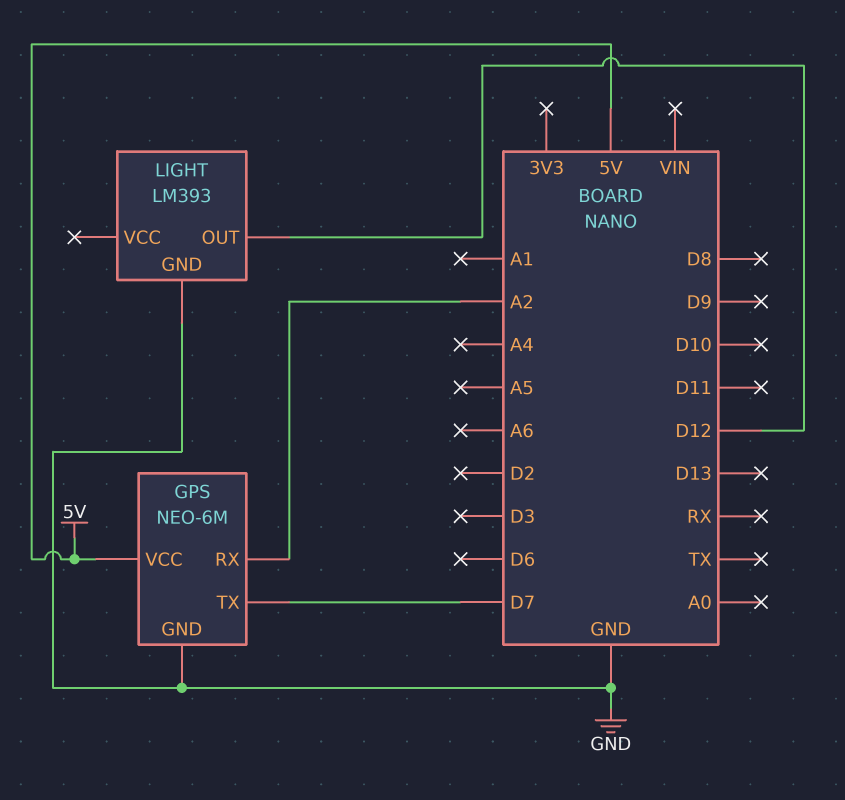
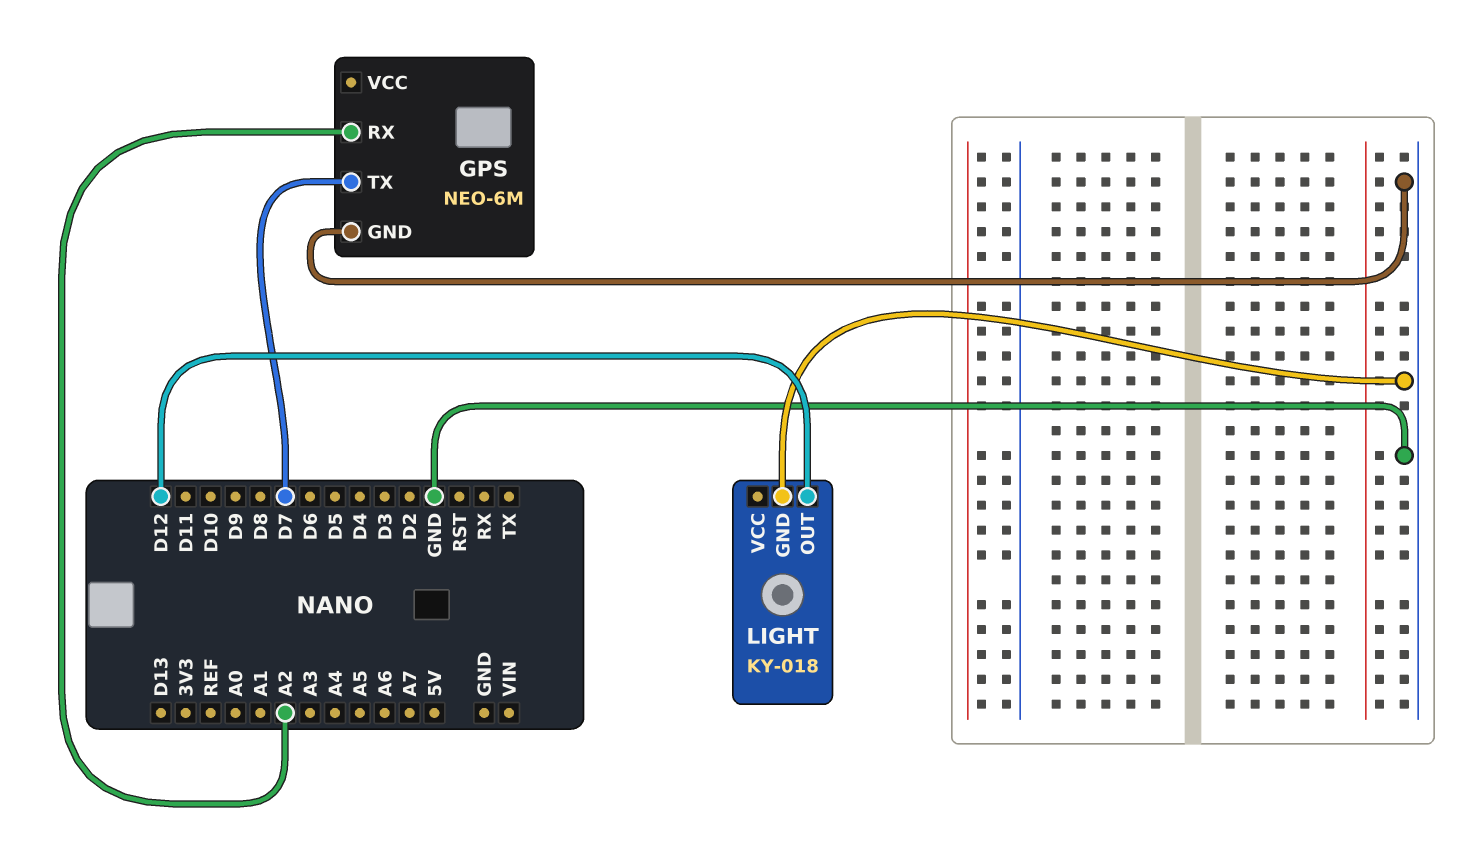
GPS pin VCC: 5V -> none
LIGHT: LM393 -> KY-018

